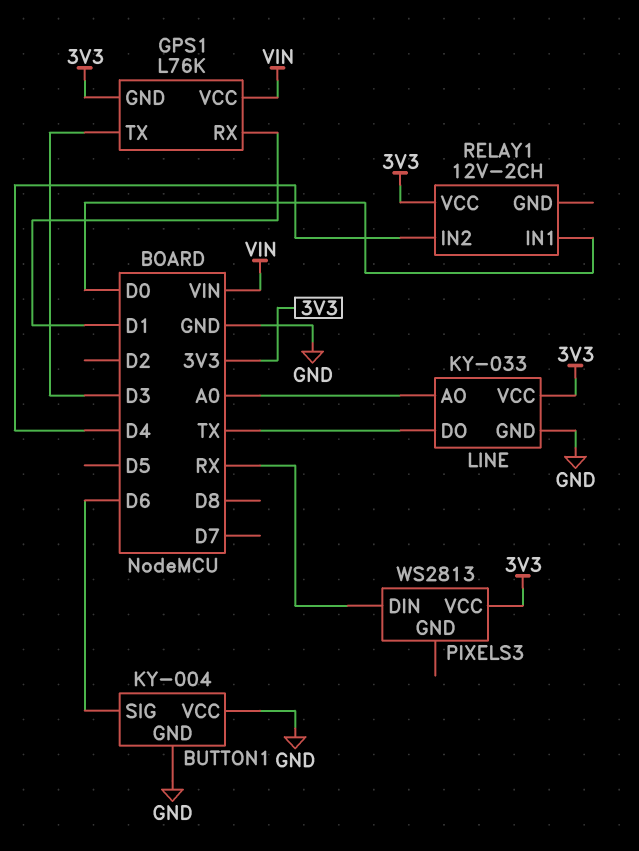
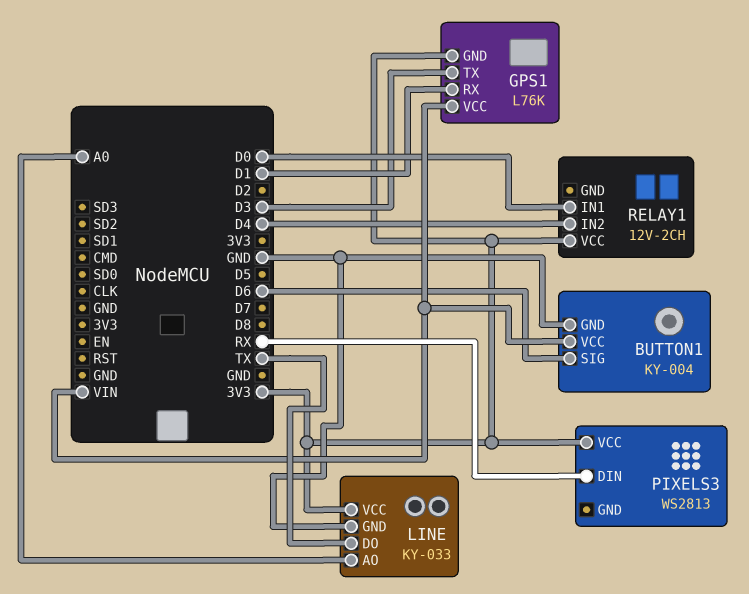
BUTTON1 pin VCC: GND -> VIN

